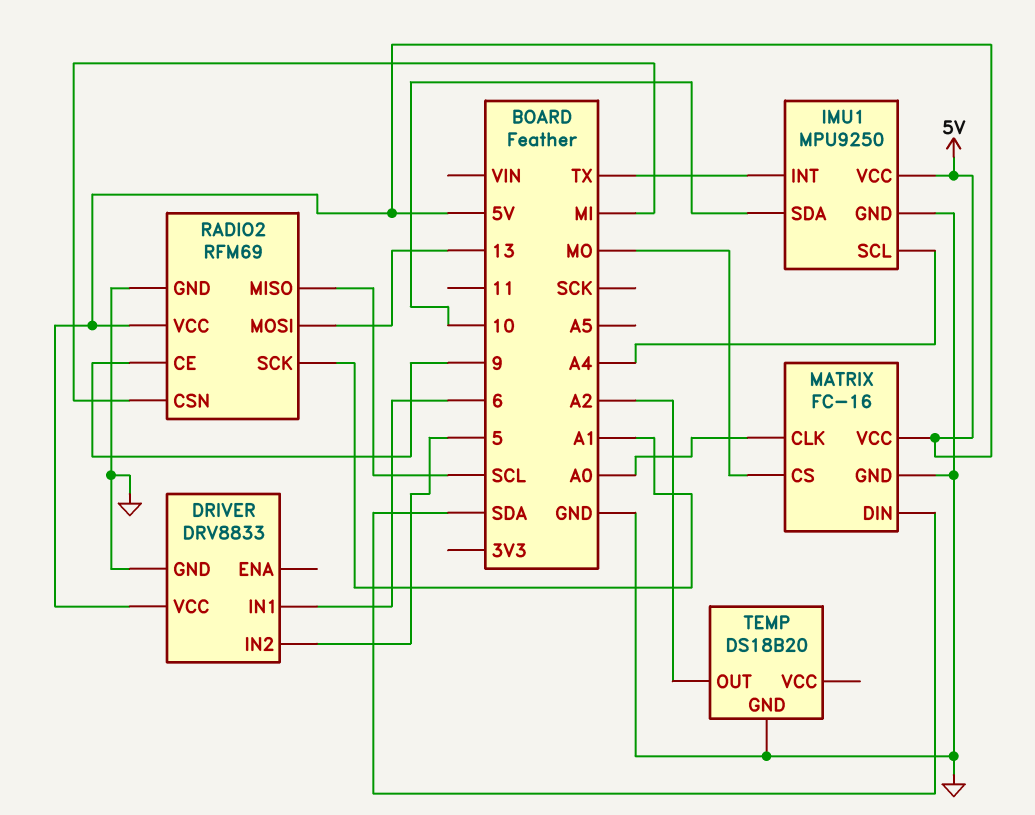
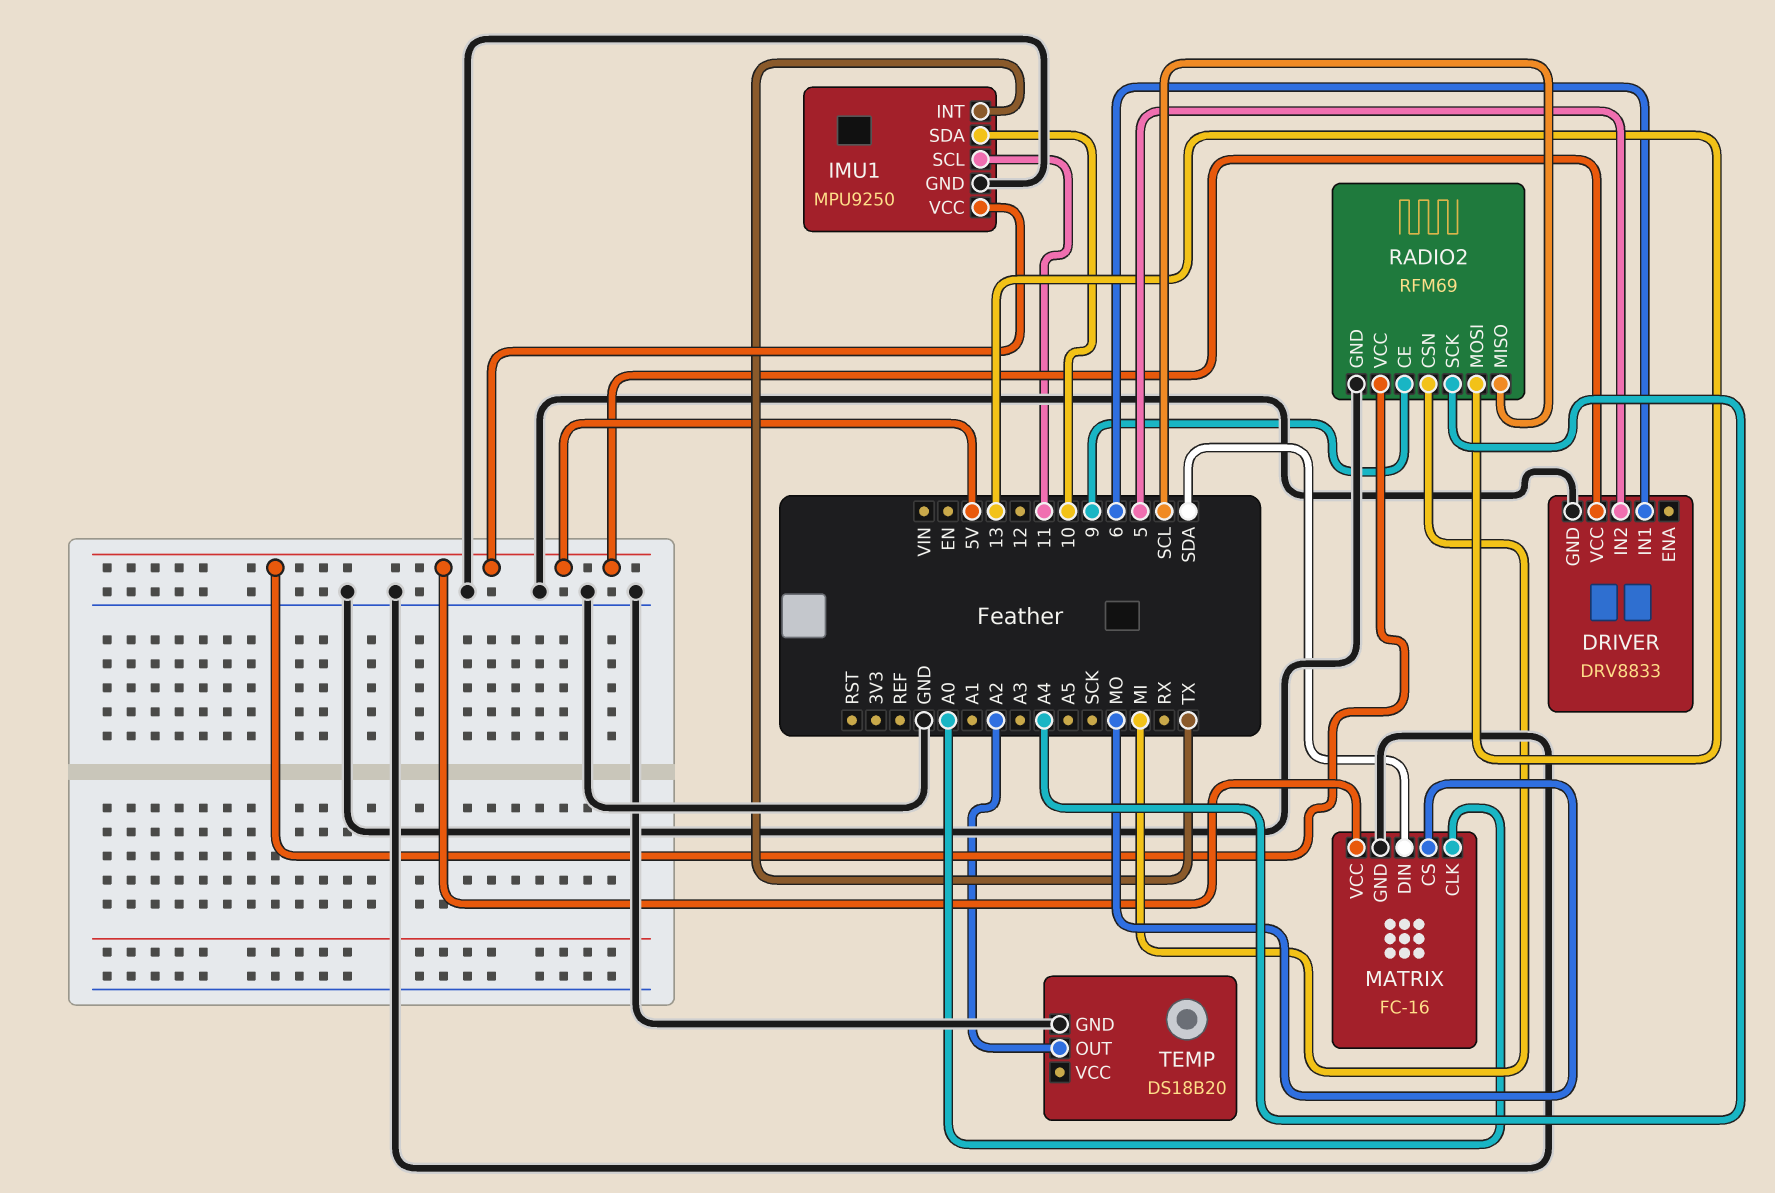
IMU1 pin SCL: A4 -> 11
RADIO2 pin SCK: A1 -> A4

